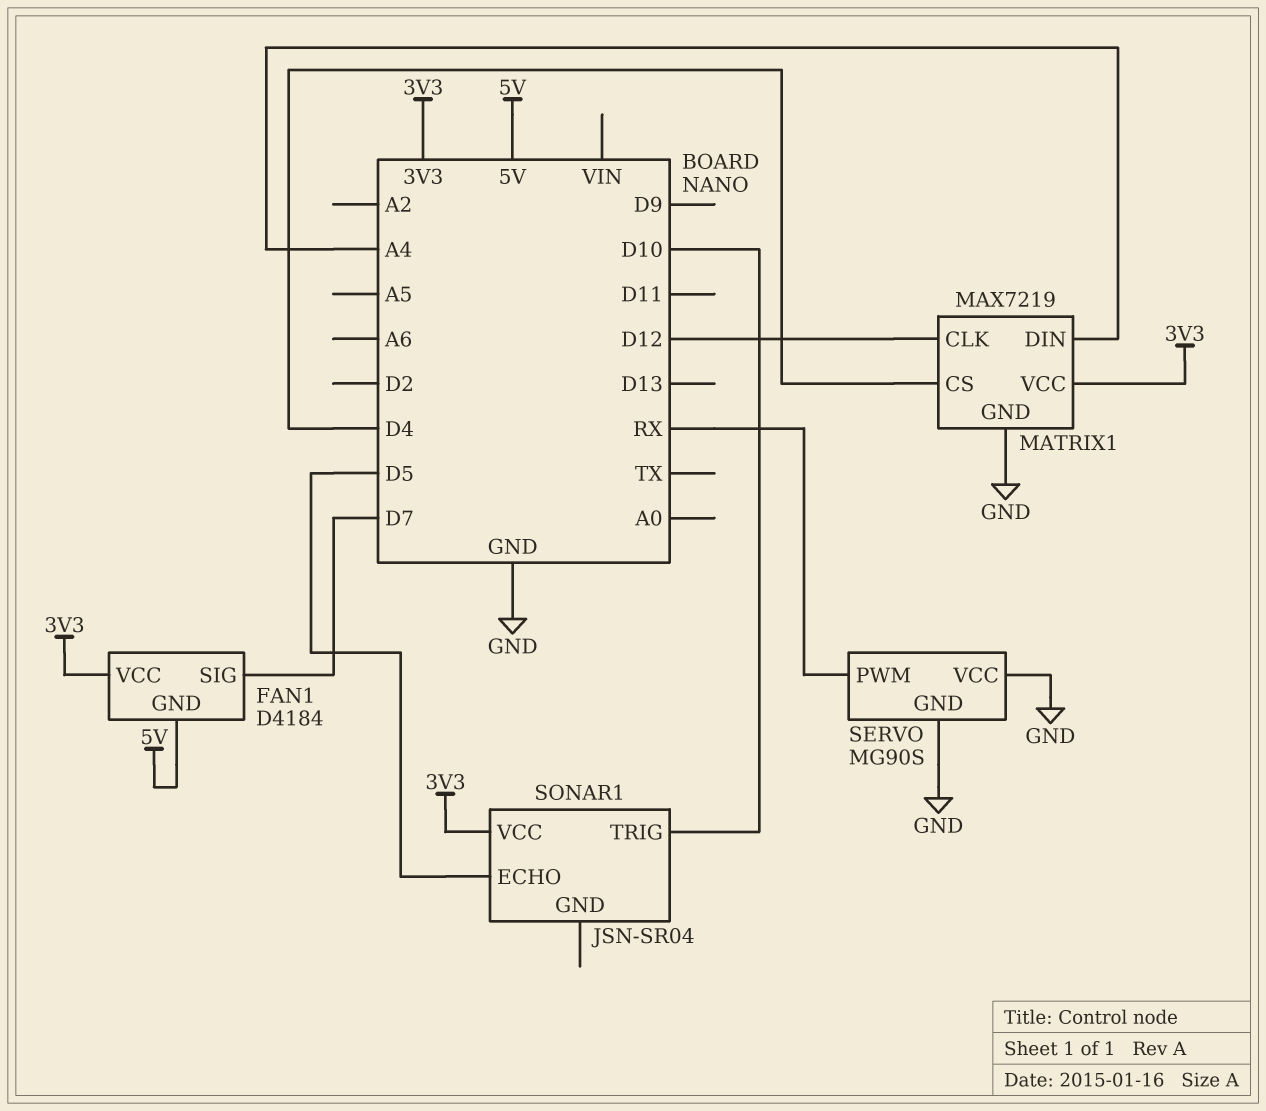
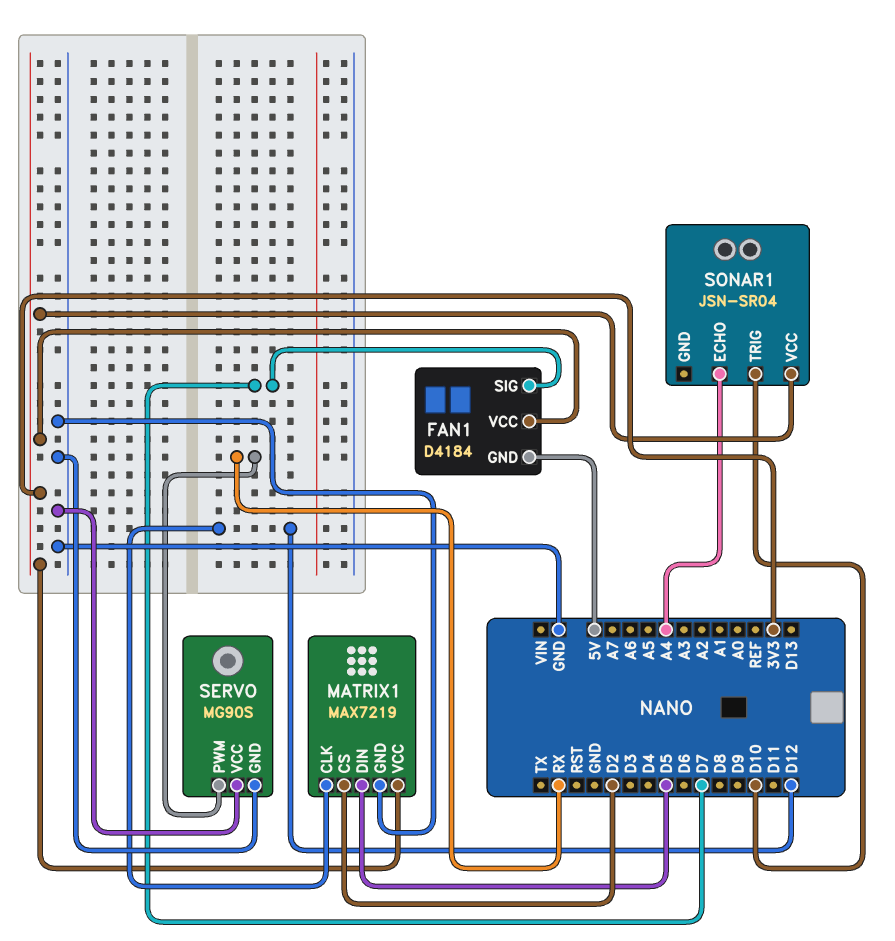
MATRIX1 pin CS: D4 -> D2
MATRIX1 pin DIN: A4 -> D5
SONAR1 pin ECHO: D5 -> A4

